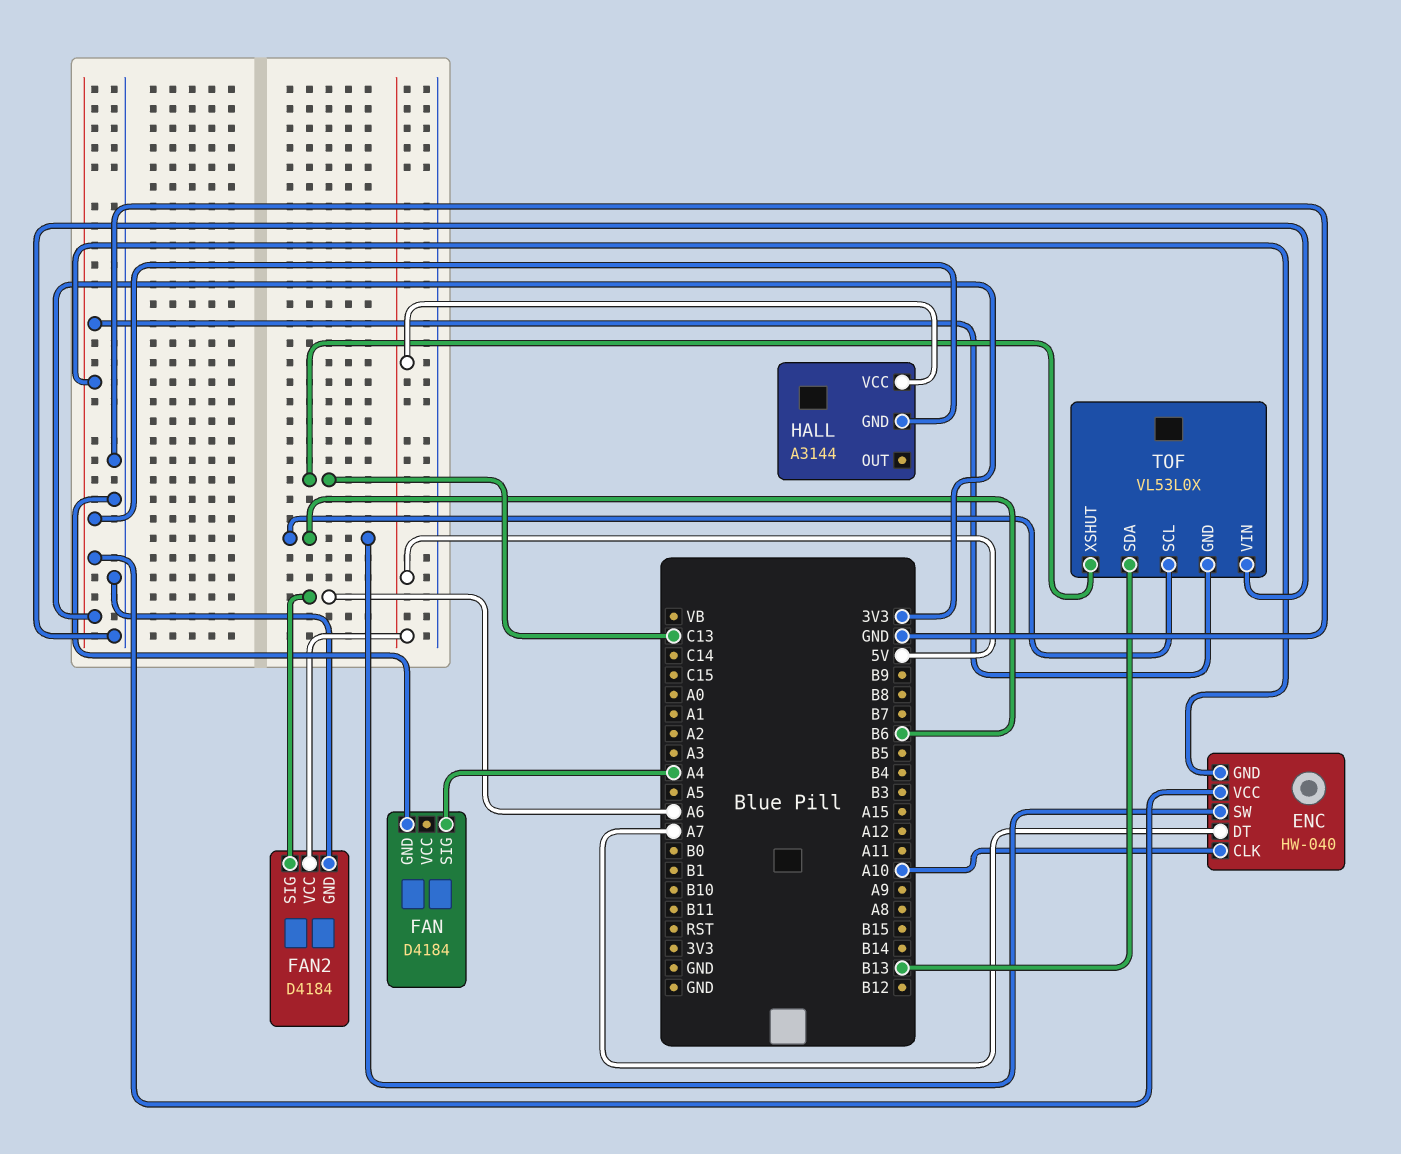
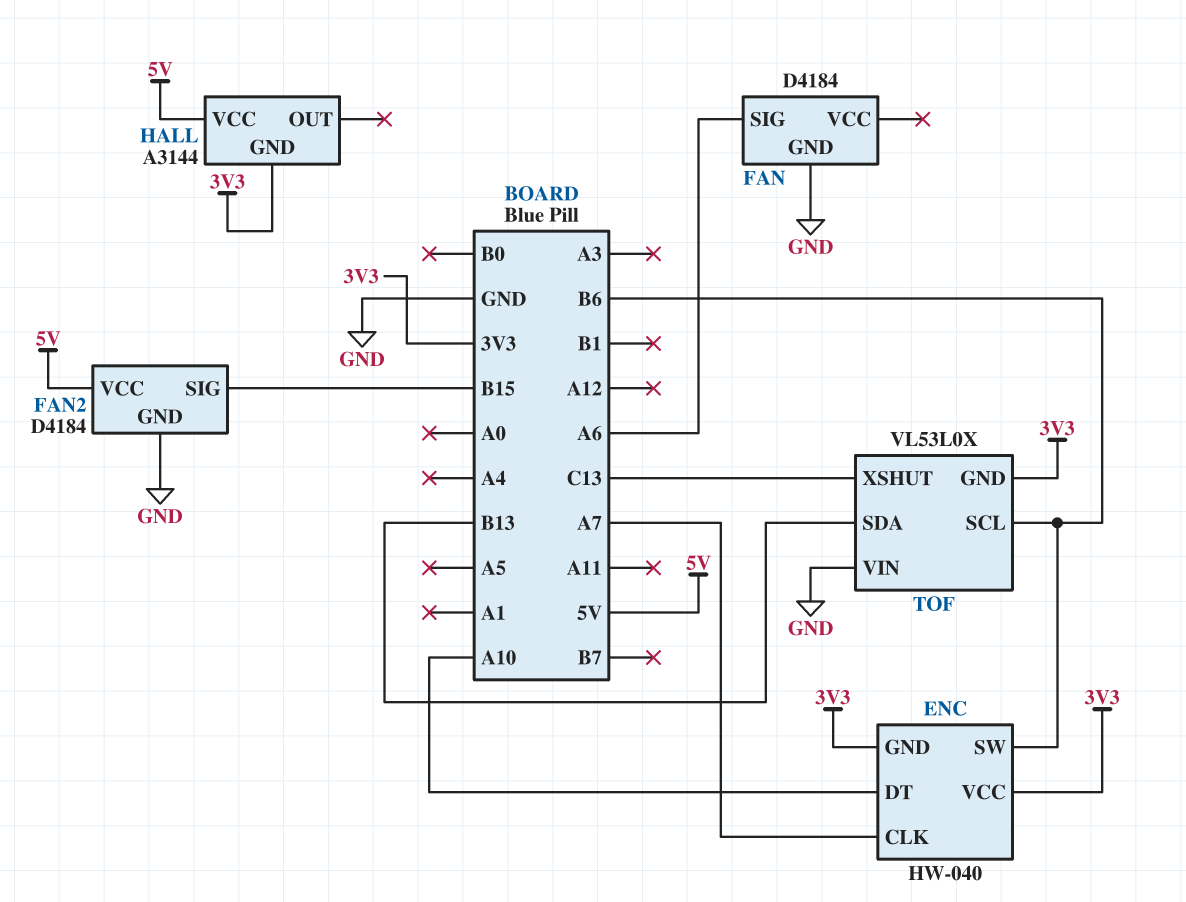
ENC pin CLK: A10 -> A7
ENC pin DT: A7 -> A10
FAN pin SIG: A4 -> A6
FAN2 pin SIG: A6 -> B15

